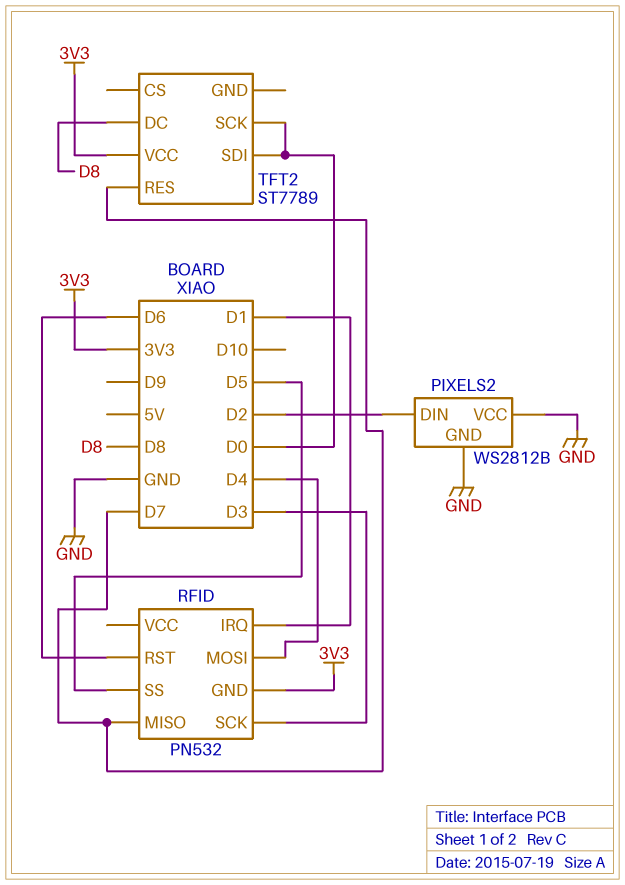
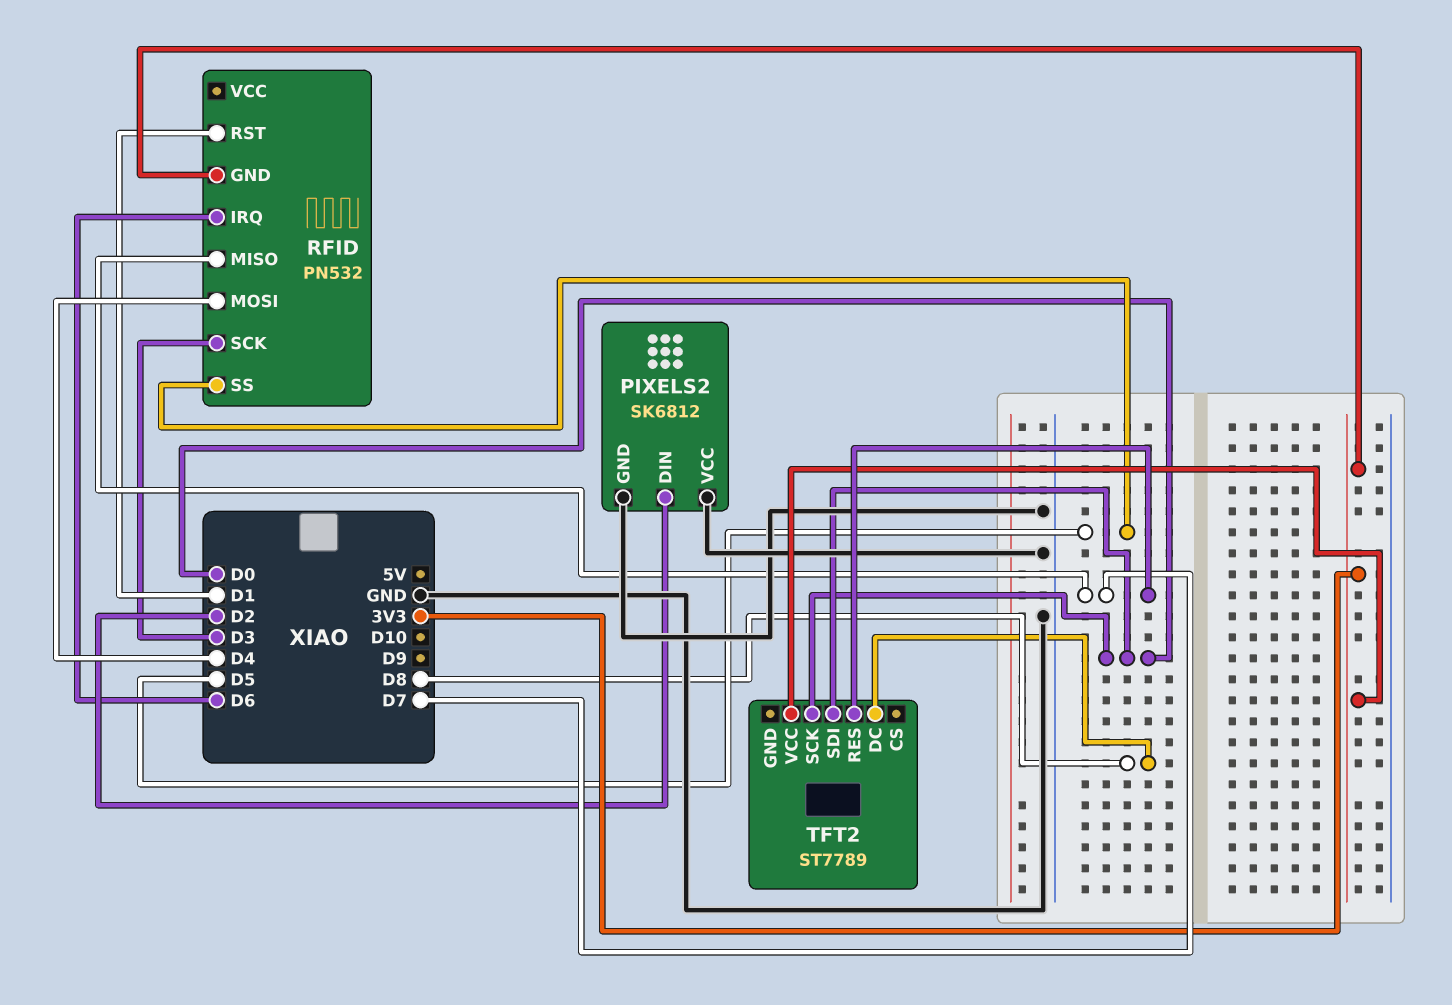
PIXELS2: WS2812B -> SK6812
RFID pin IRQ: D1 -> D6
RFID pin RST: D6 -> D1

